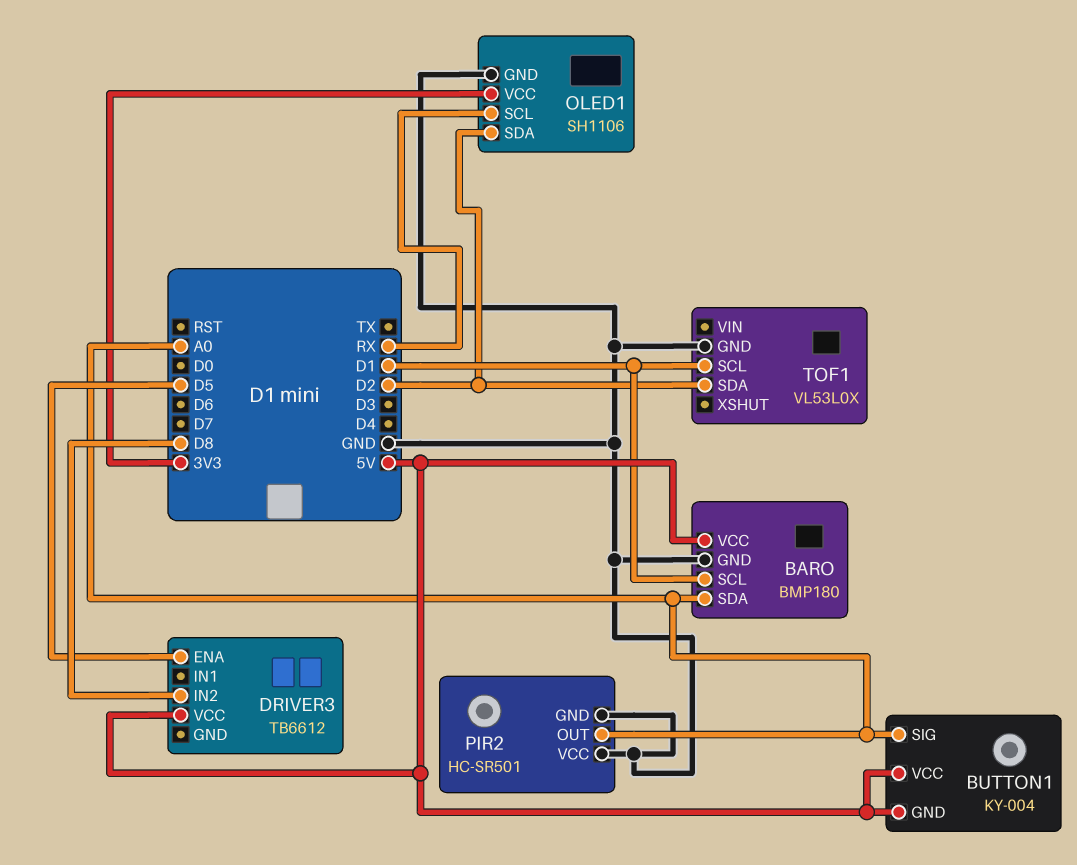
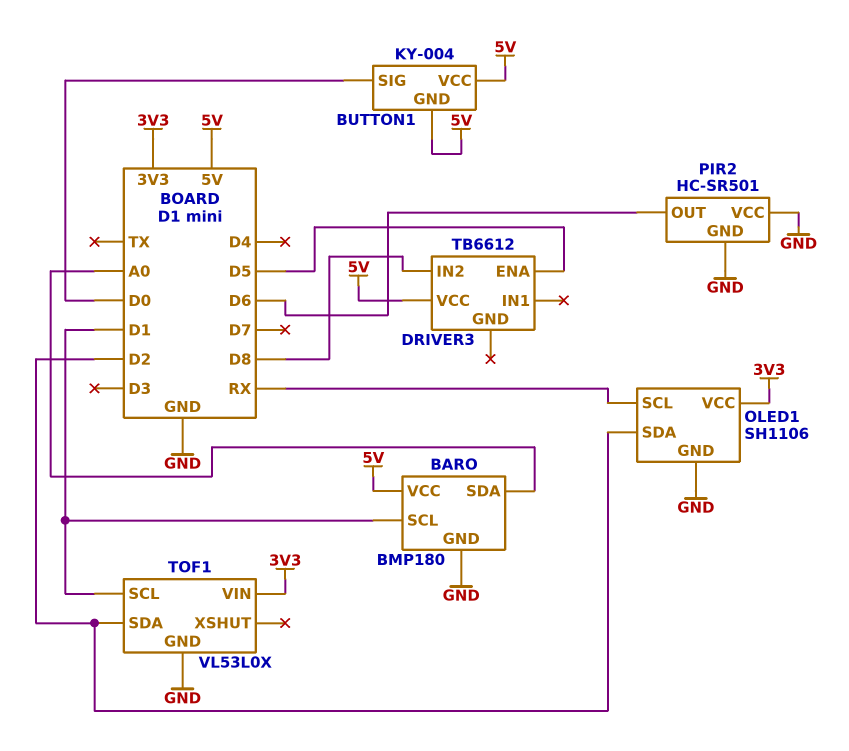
BUTTON1 pin SIG: A0 -> D0
PIR2 pin OUT: A0 -> D6
TOF1 pin VIN: none -> 3V3

